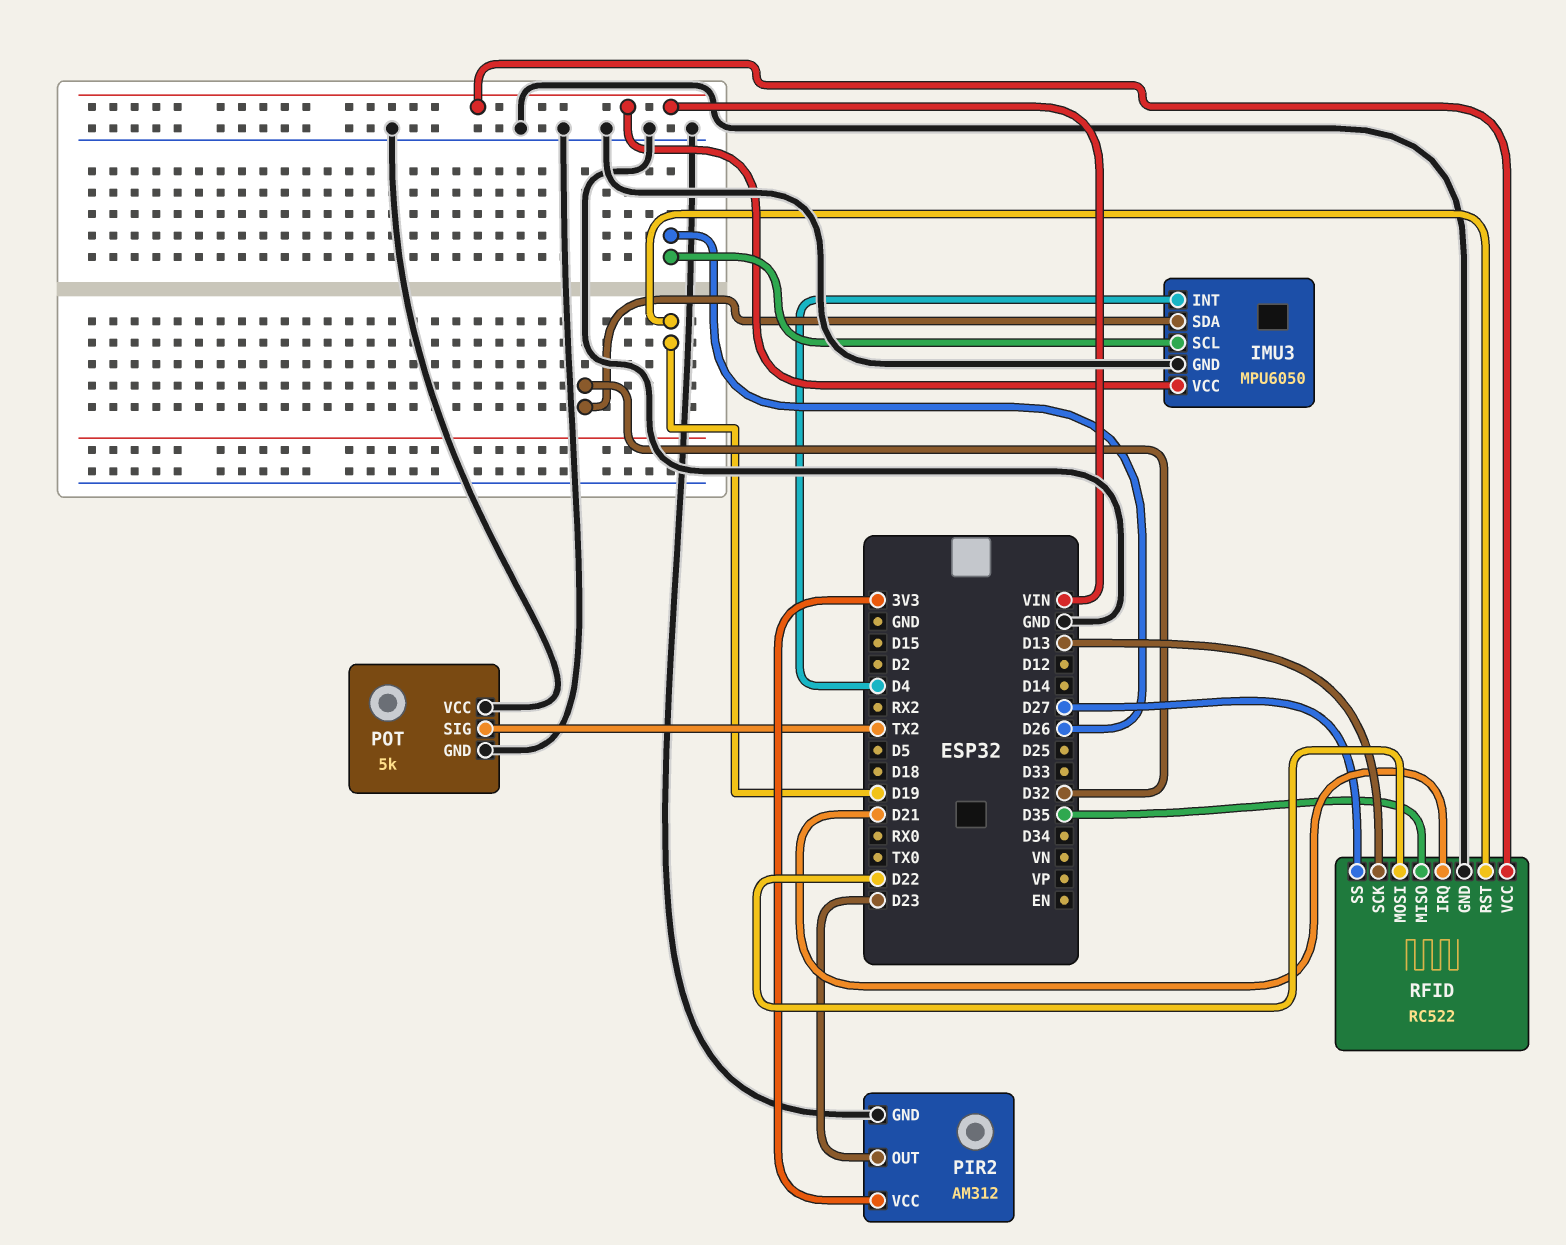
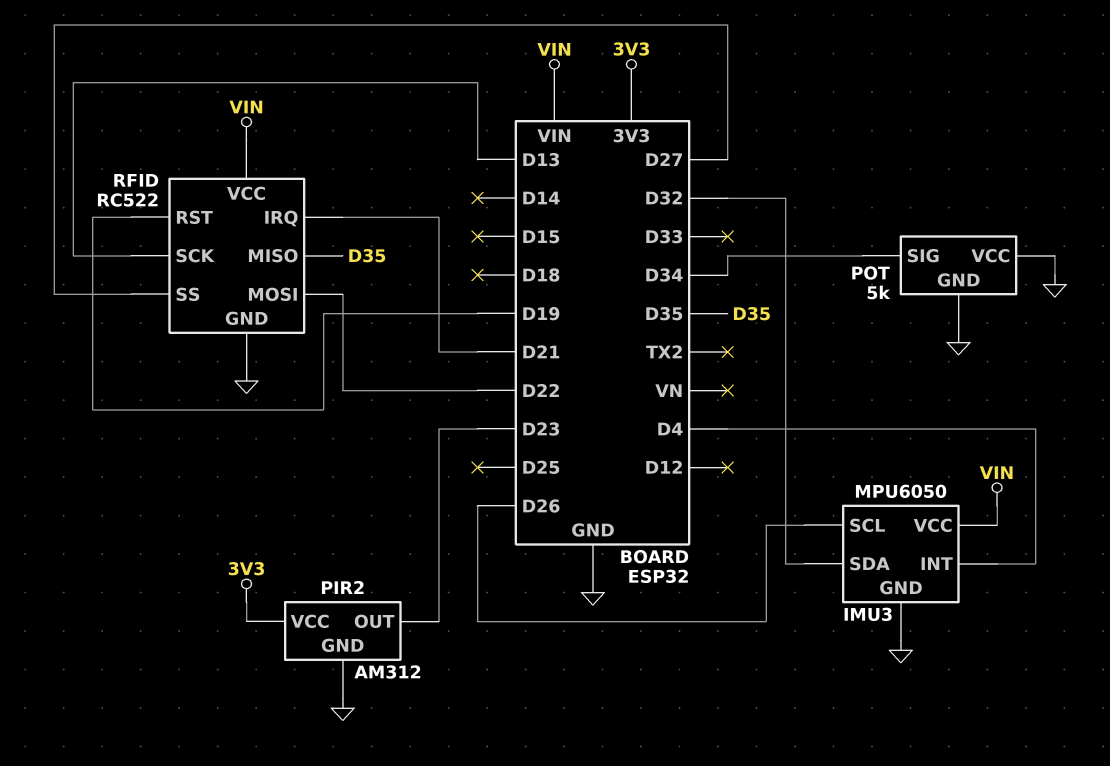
POT pin SIG: TX2 -> D34

